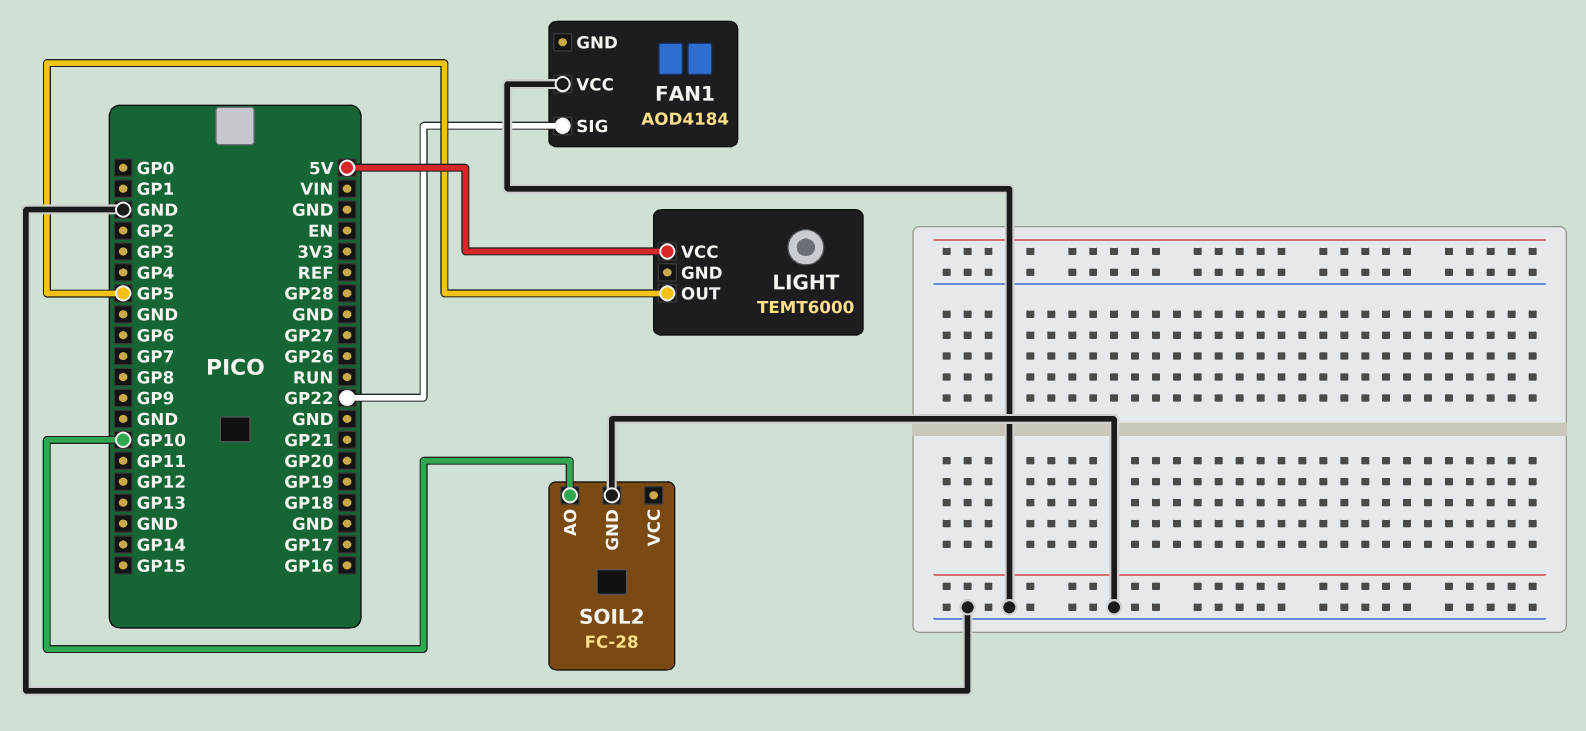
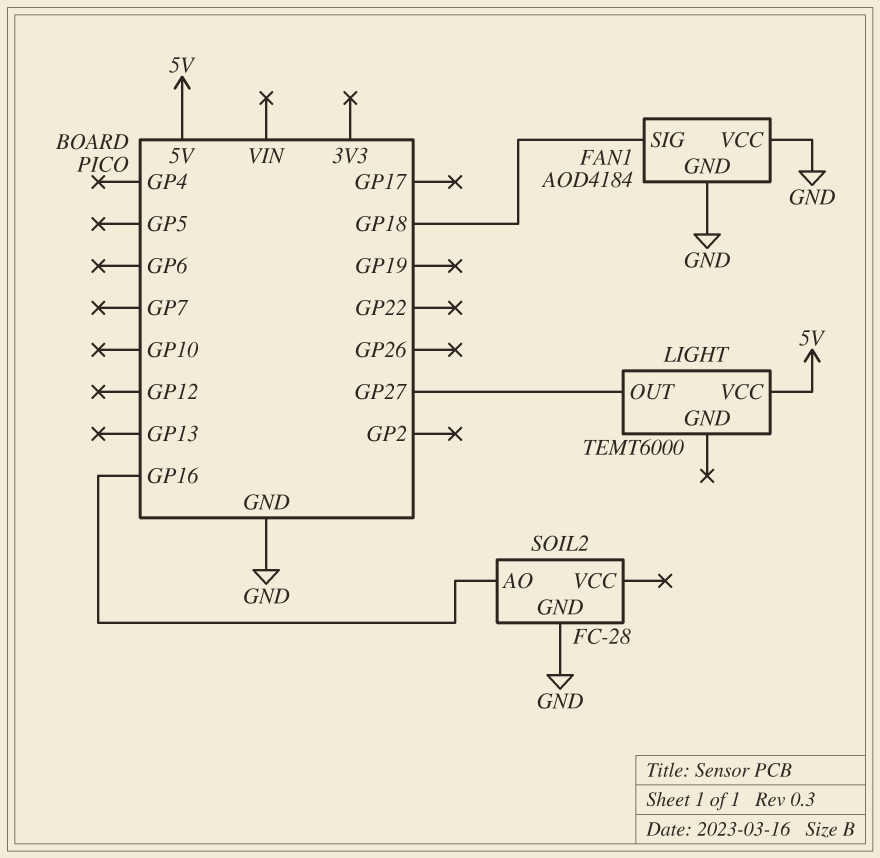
FAN1 pin GND: none -> GND
FAN1 pin SIG: GP22 -> GP18
LIGHT pin OUT: GP5 -> GP27
SOIL2 pin AO: GP10 -> GP16

